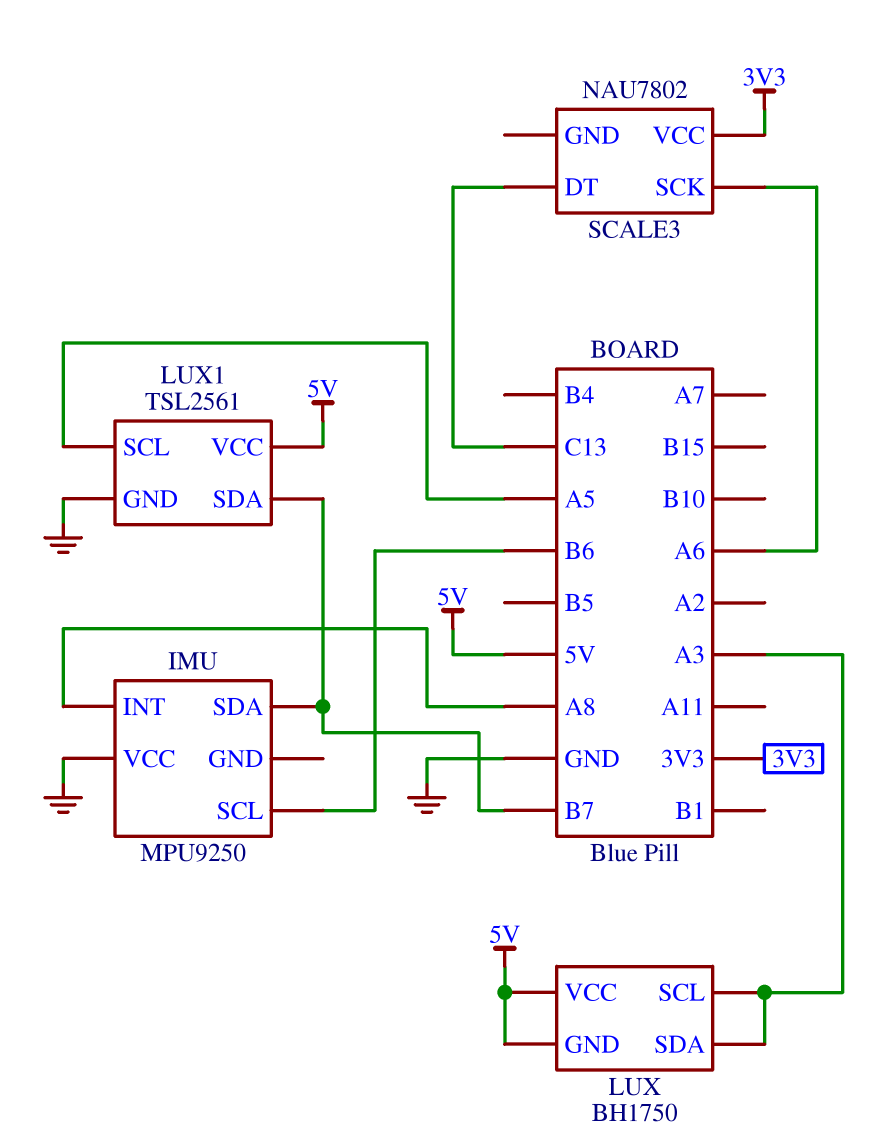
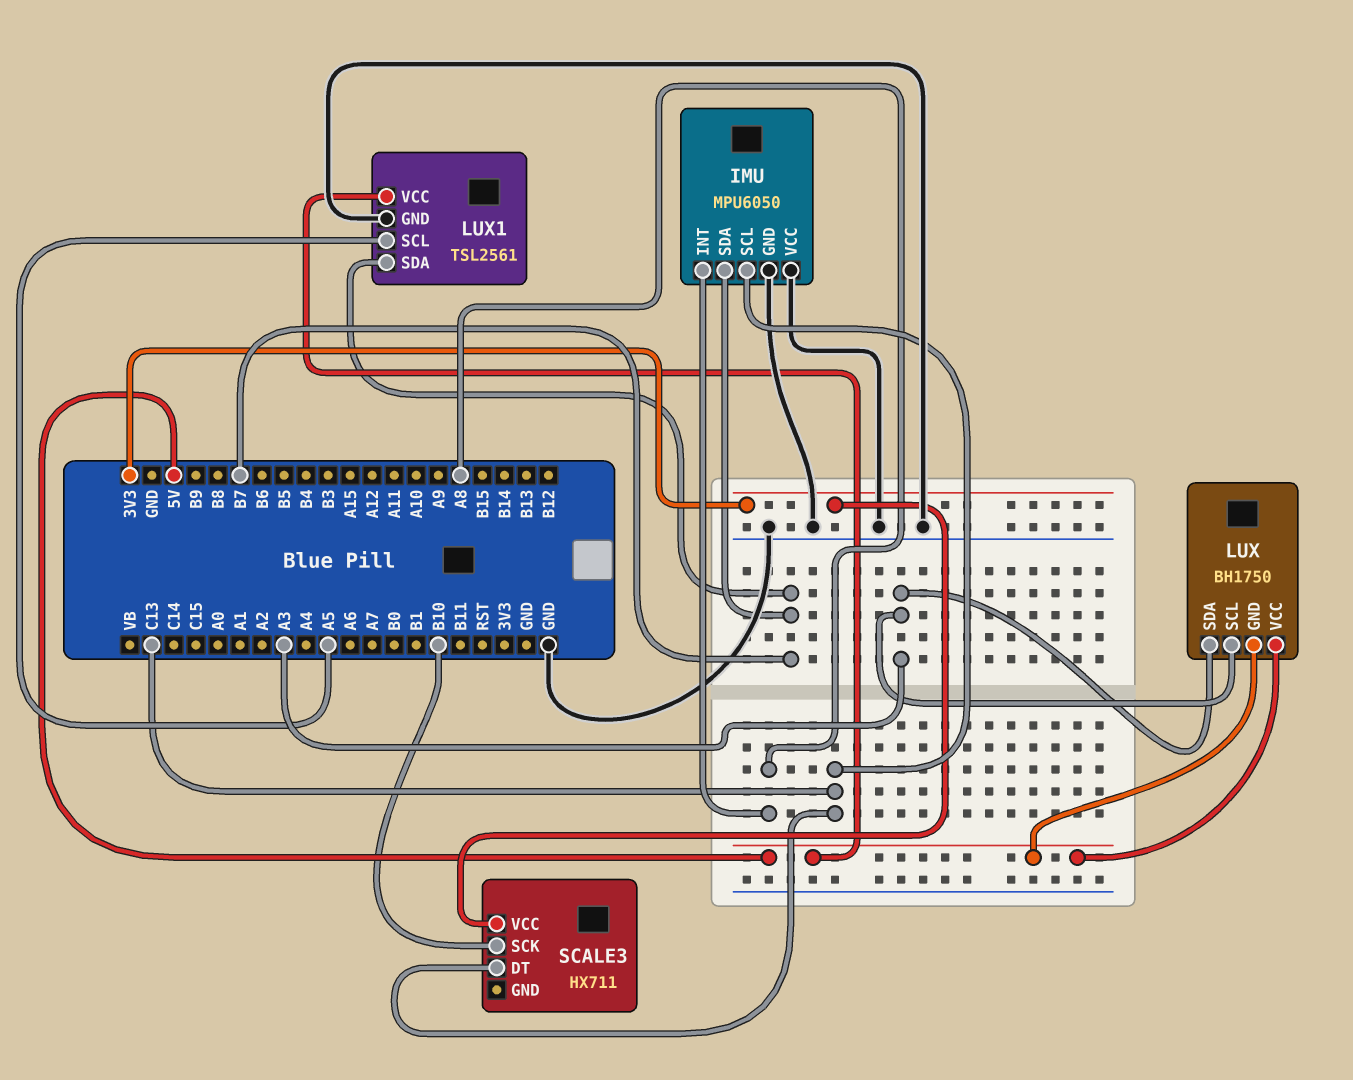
IMU: MPU9250 -> MPU6050
IMU pin GND: none -> GND
IMU pin SCL: B6 -> C13
SCALE3: NAU7802 -> HX711
SCALE3 pin SCK: A6 -> B10

